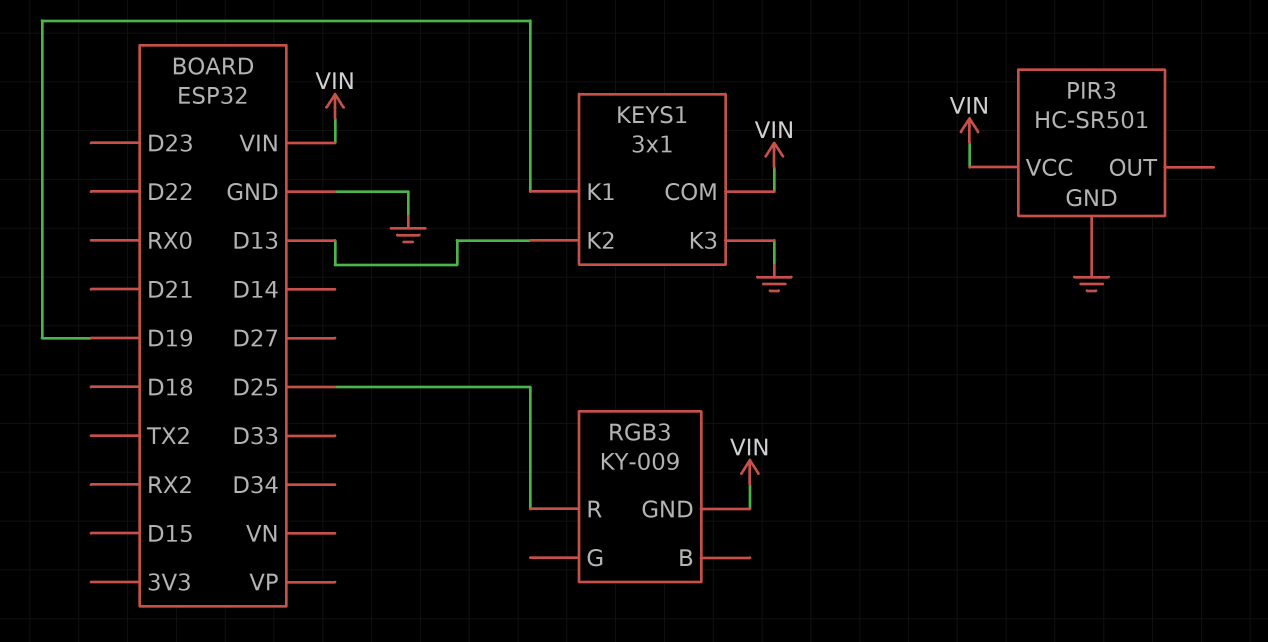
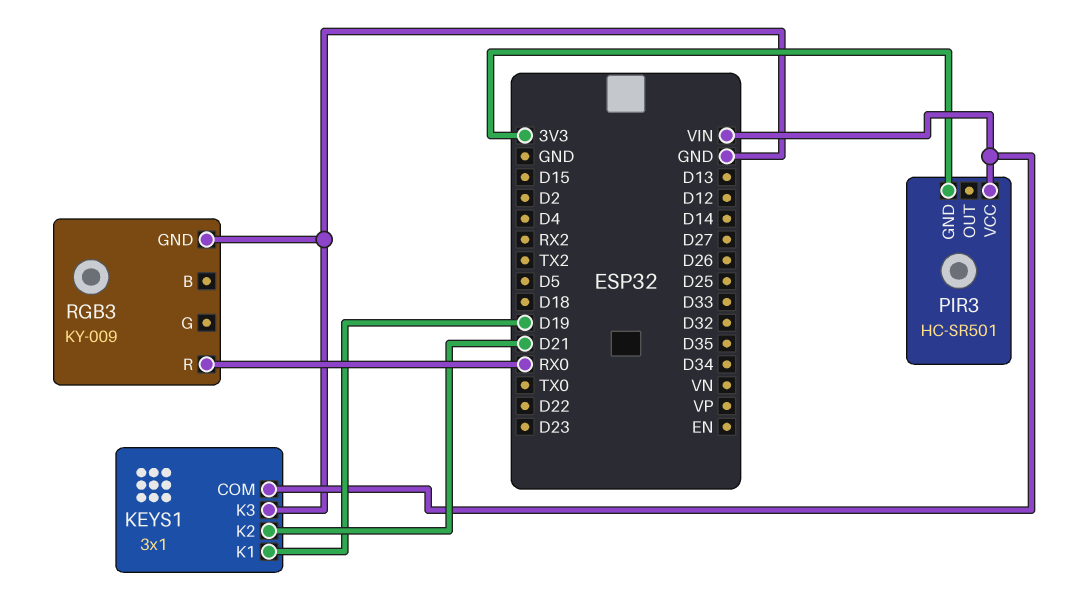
KEYS1 pin K2: D13 -> D21
PIR3 pin GND: GND -> 3V3
RGB3 pin GND: VIN -> GND
RGB3 pin R: D25 -> RX0

